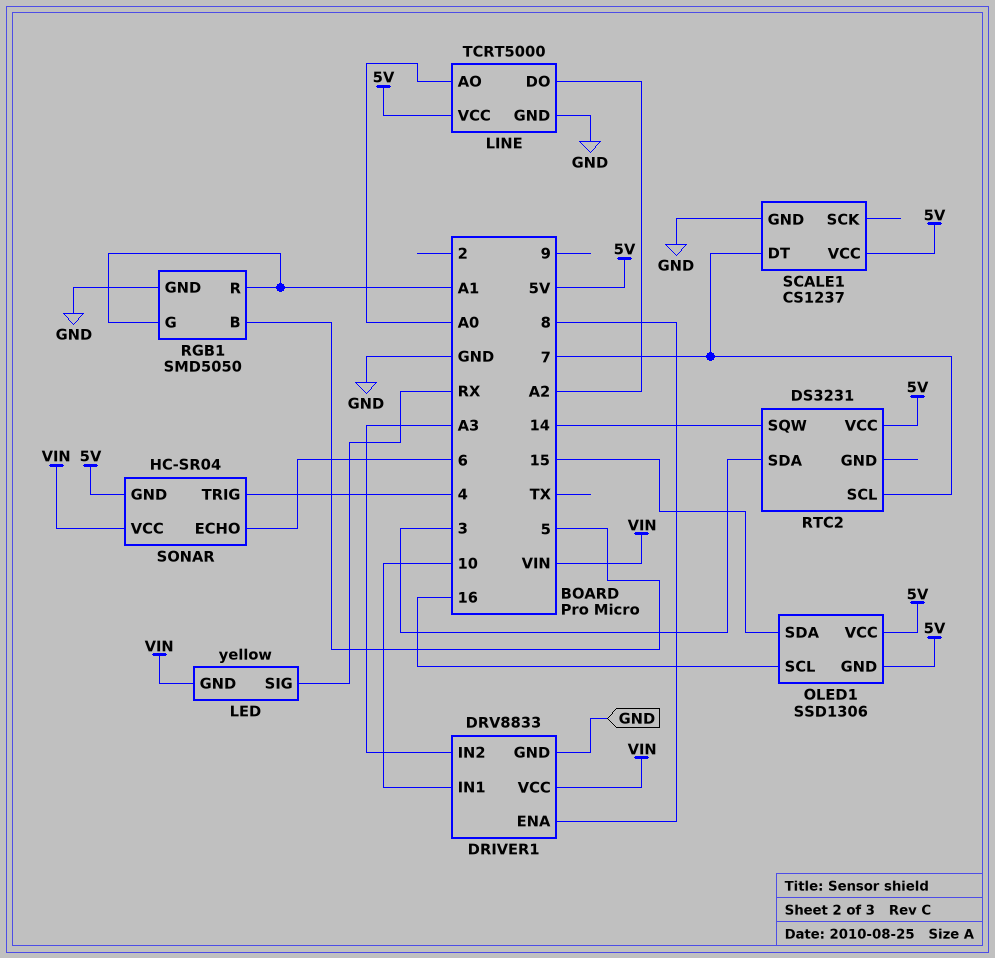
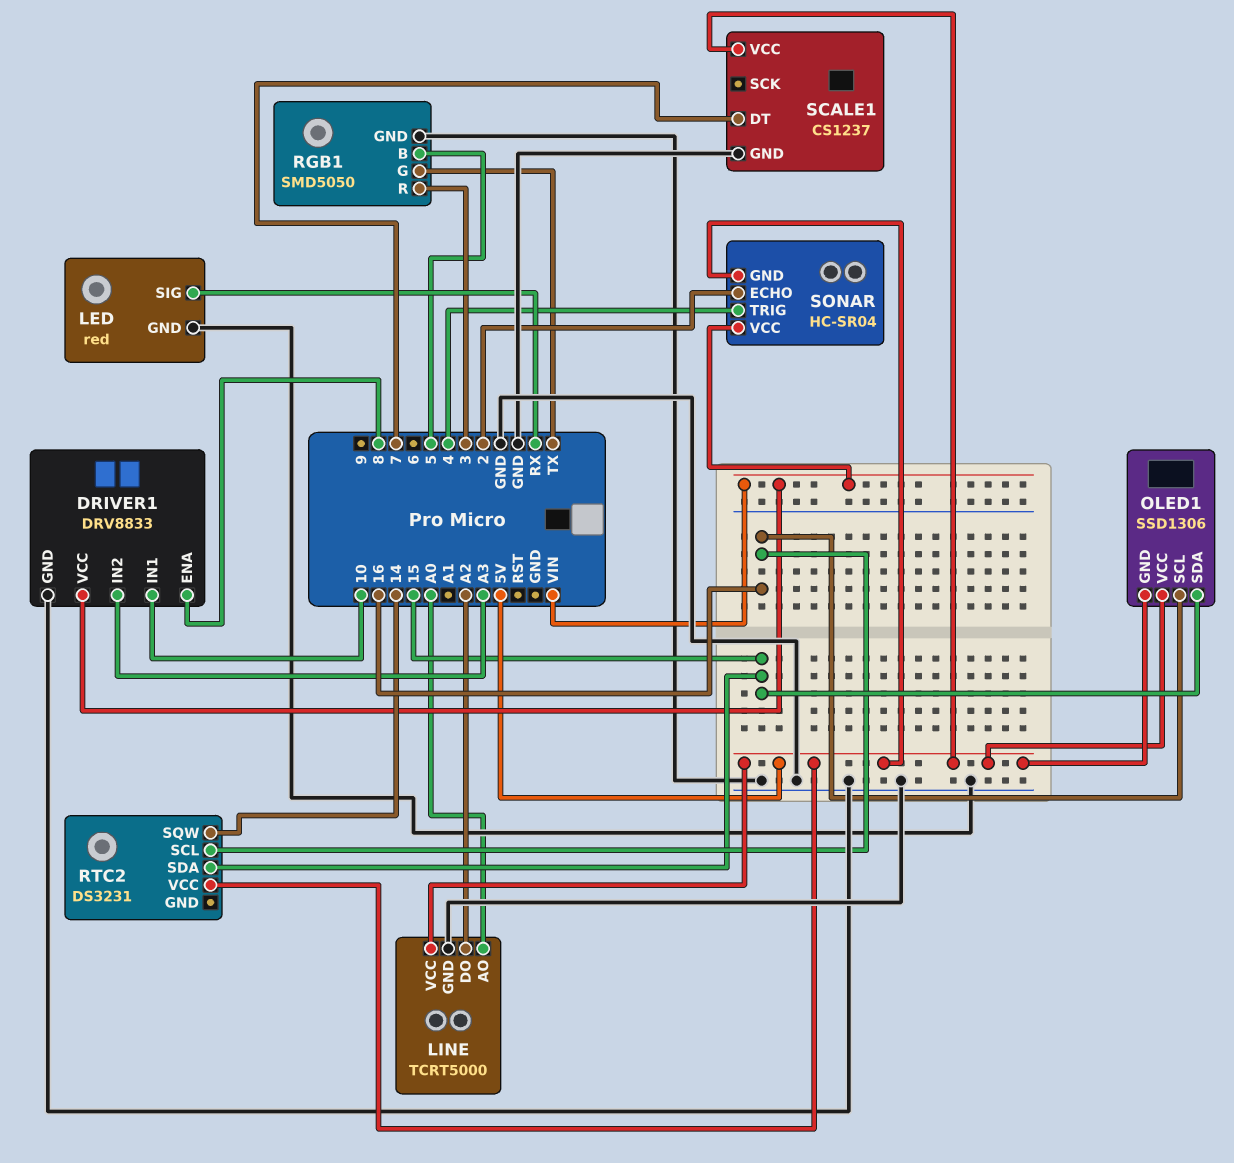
LED: yellow -> red
LED pin GND: VIN -> GND
RGB1 pin G: A1 -> TX
RGB1 pin R: A1 -> 3
RTC2 pin SCL: 7 -> 16
RTC2 pin SDA: 3 -> 15
SONAR pin ECHO: 6 -> 2

